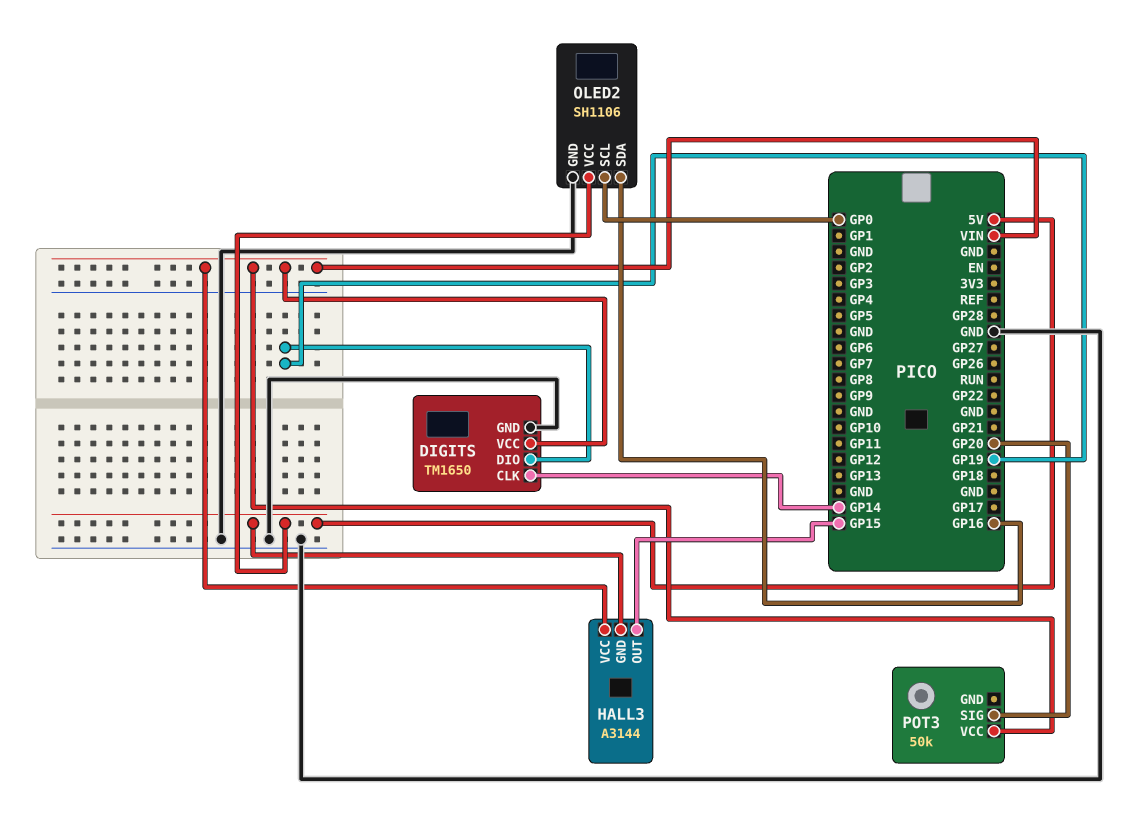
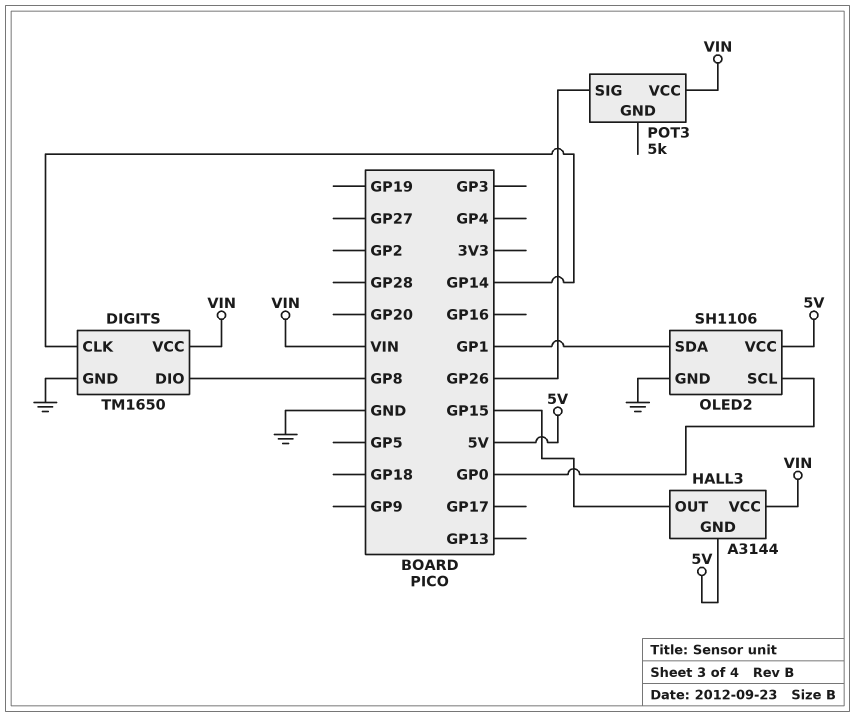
DIGITS pin DIO: GP19 -> GP8
OLED2 pin SDA: GP16 -> GP1
POT3: 50k -> 5k
POT3 pin SIG: GP20 -> GP26

